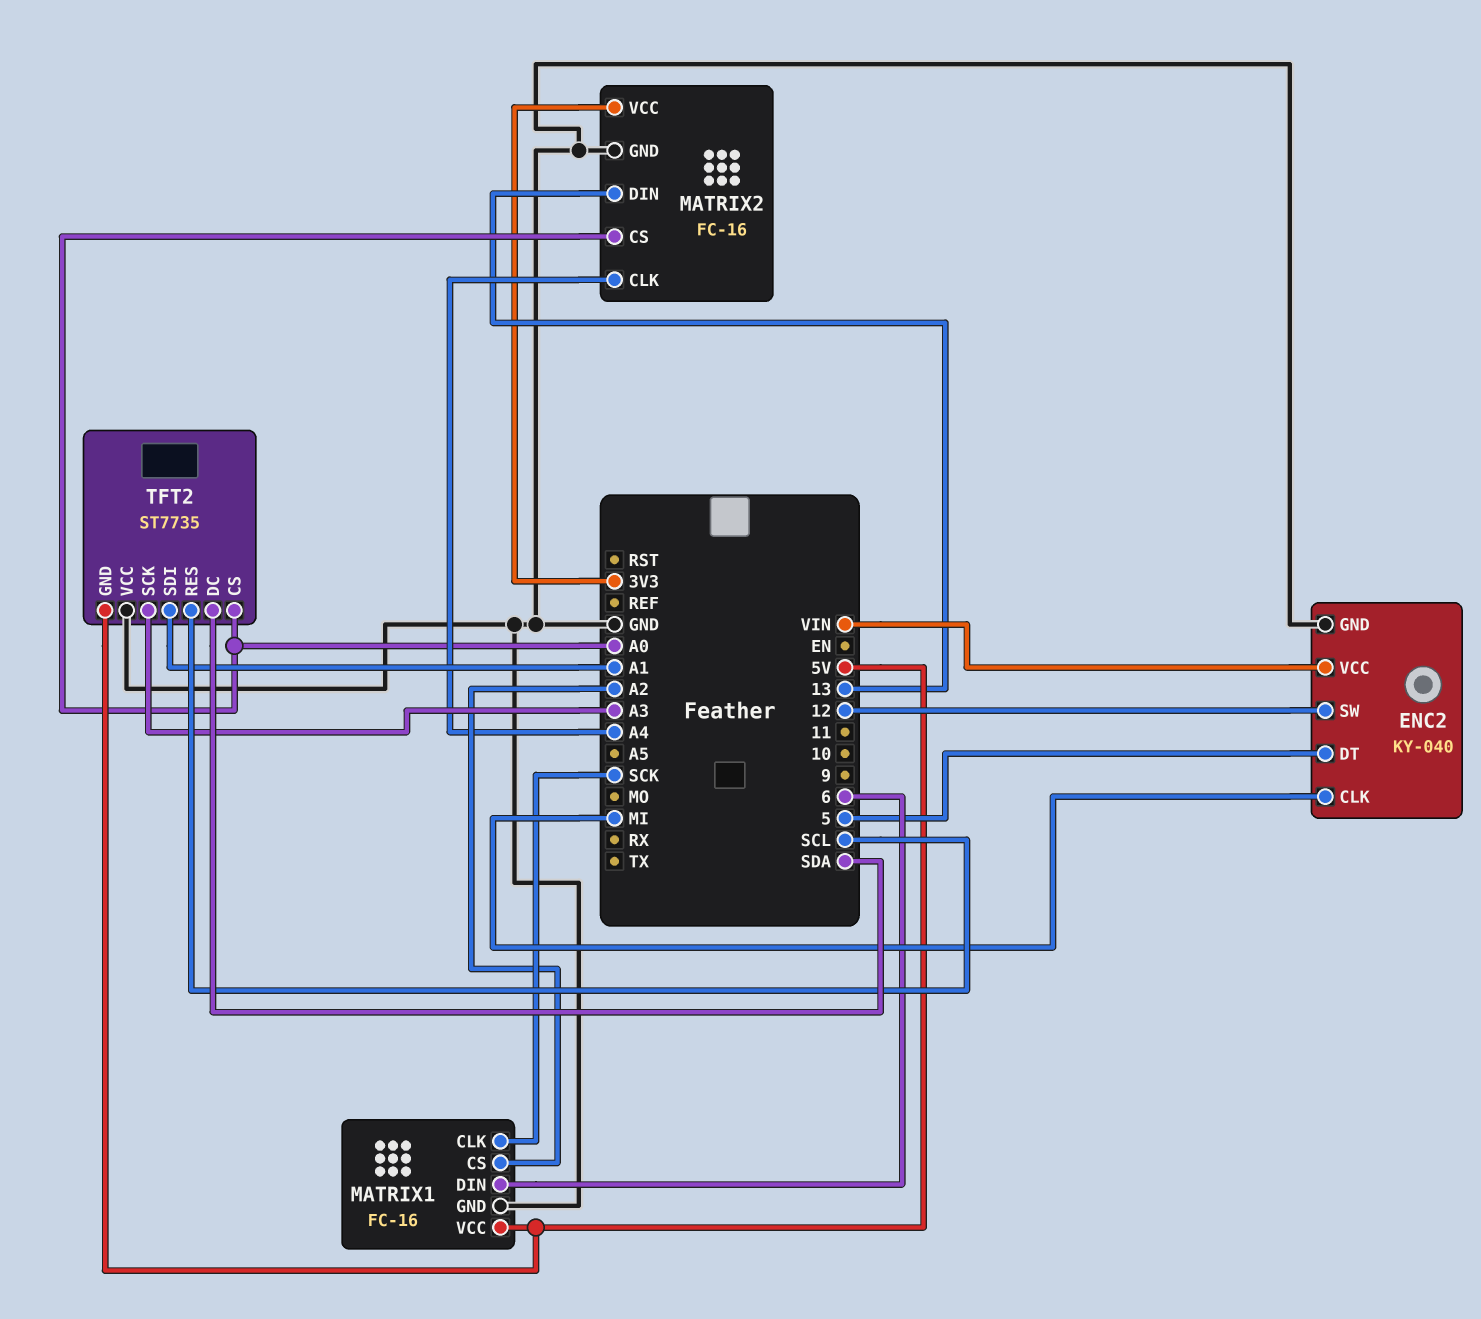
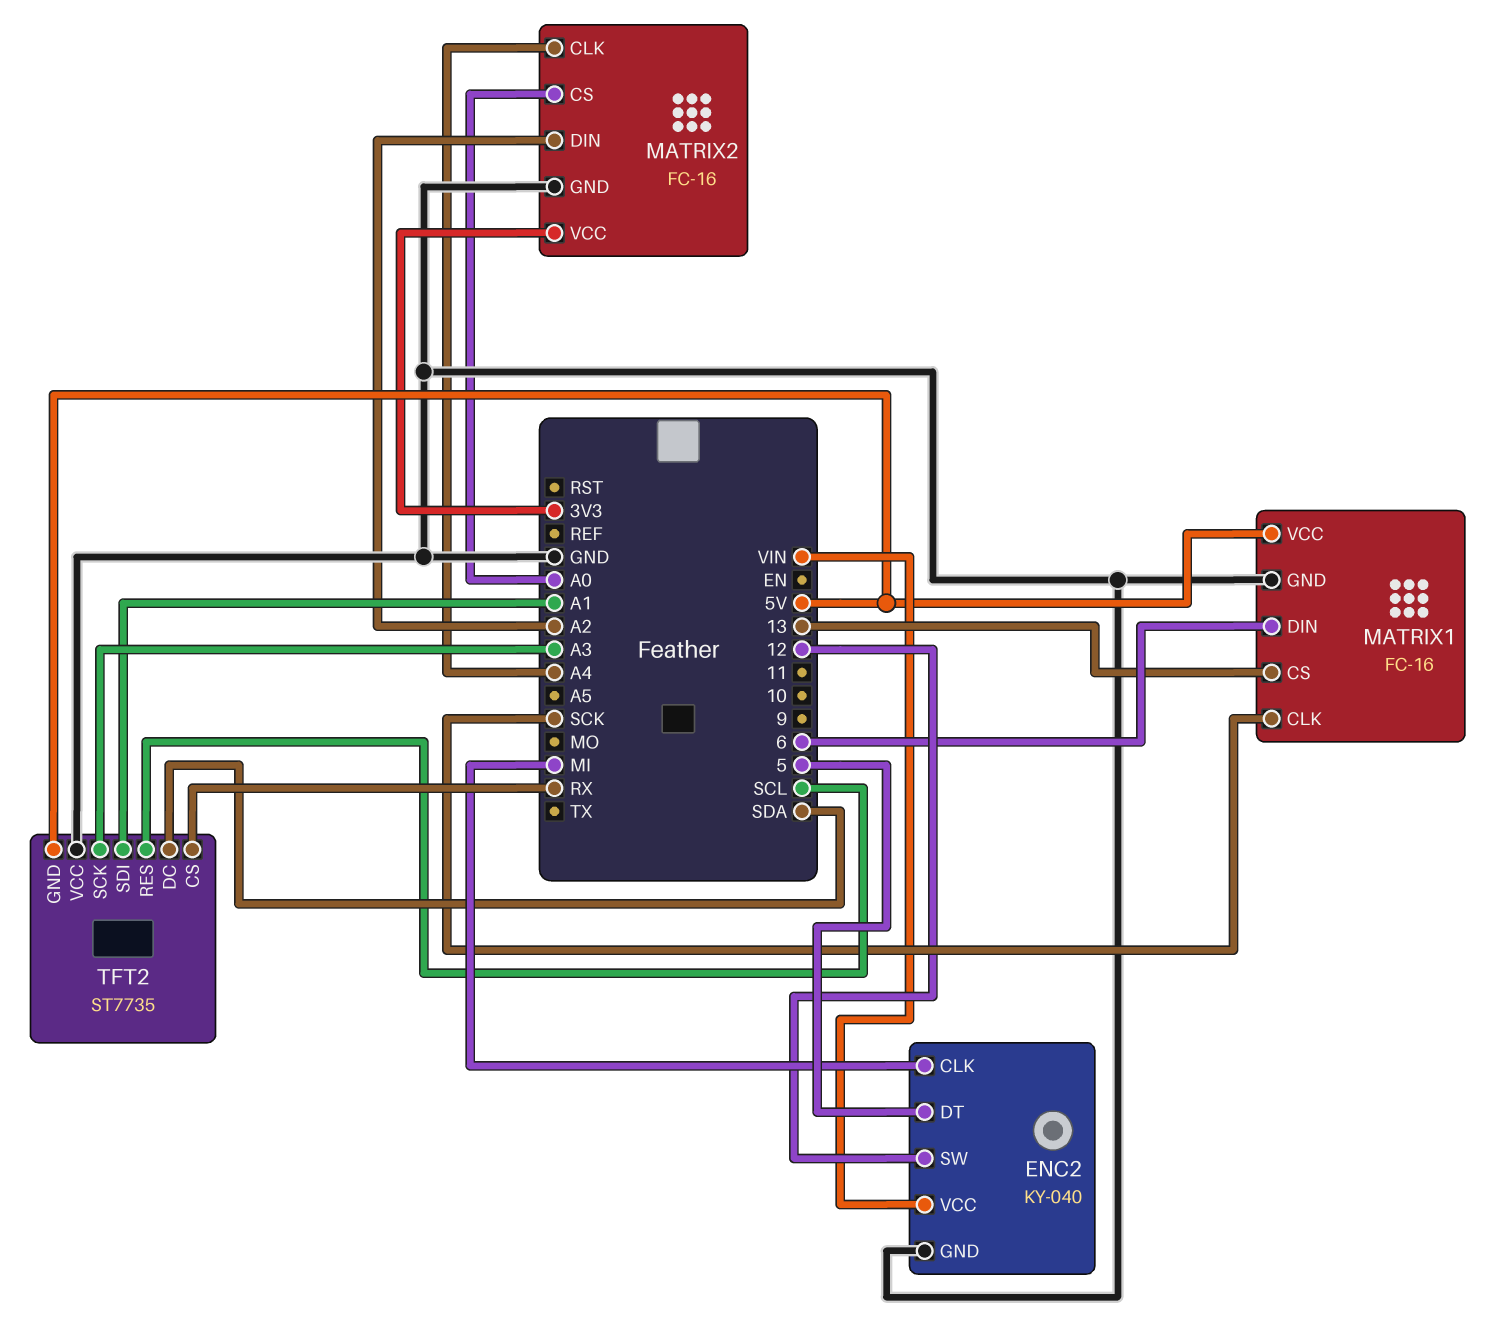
MATRIX1 pin CS: A2 -> 13
MATRIX2 pin DIN: 13 -> A2
TFT2 pin CS: A0 -> RX

